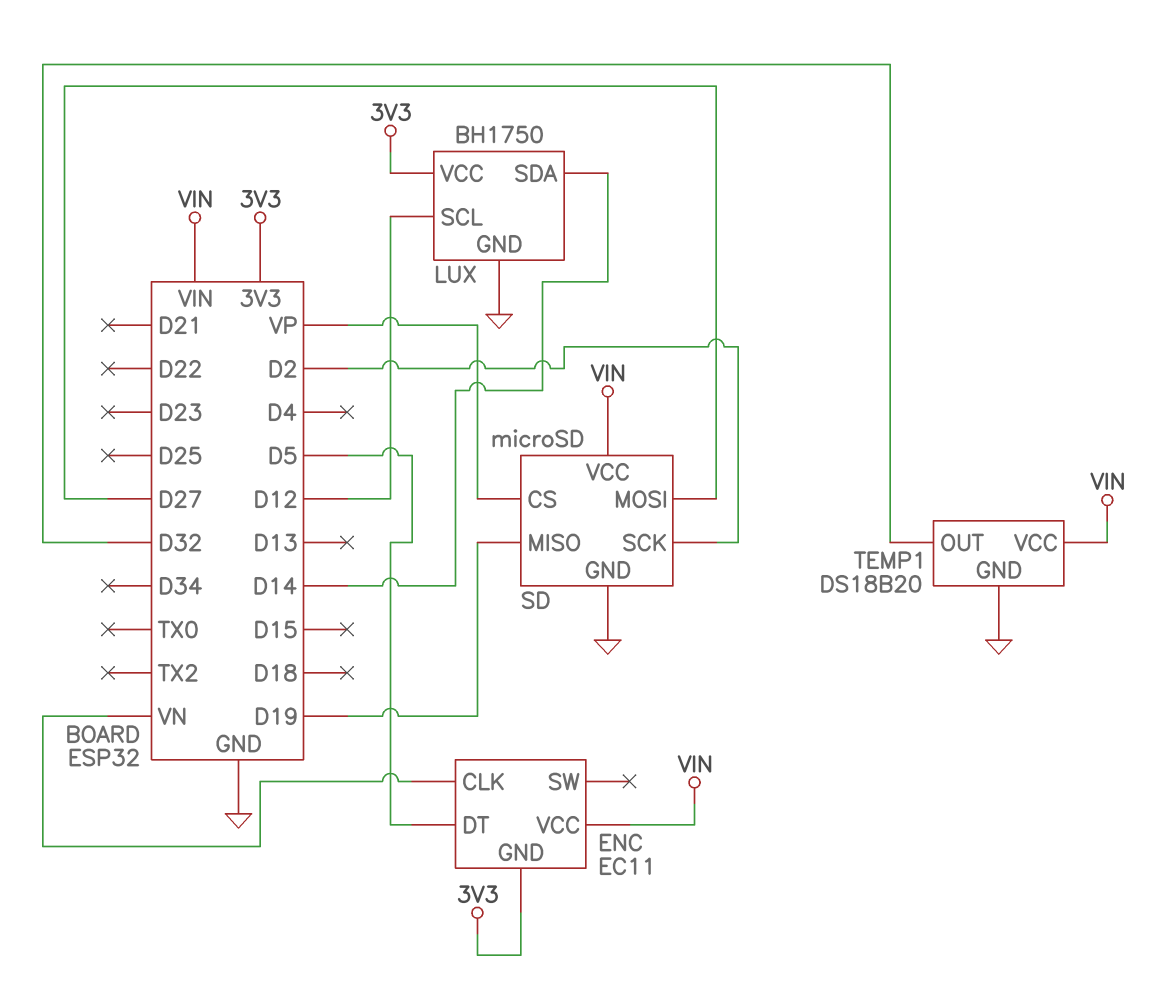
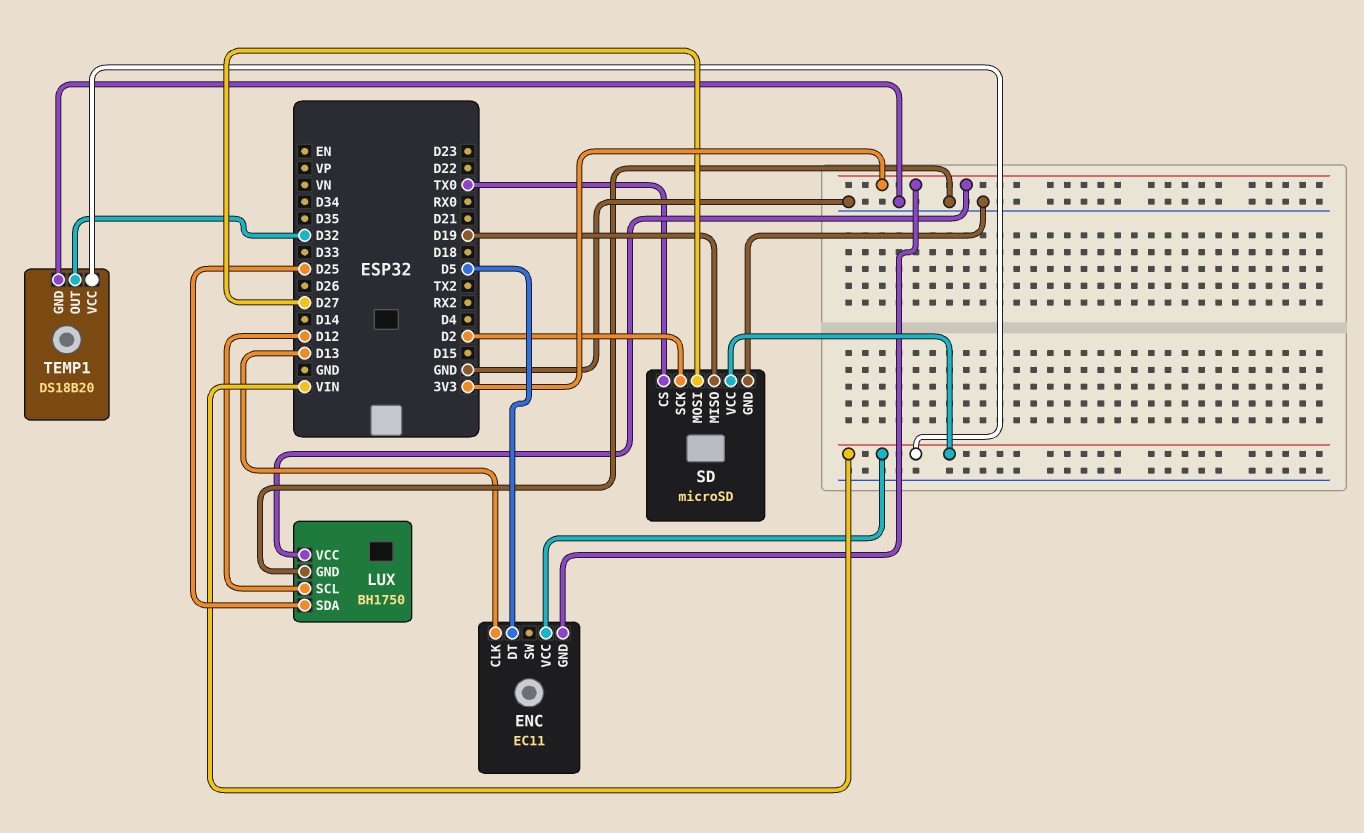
ENC pin CLK: VN -> D13
LUX pin SDA: D14 -> D25
SD pin CS: VP -> TX0

